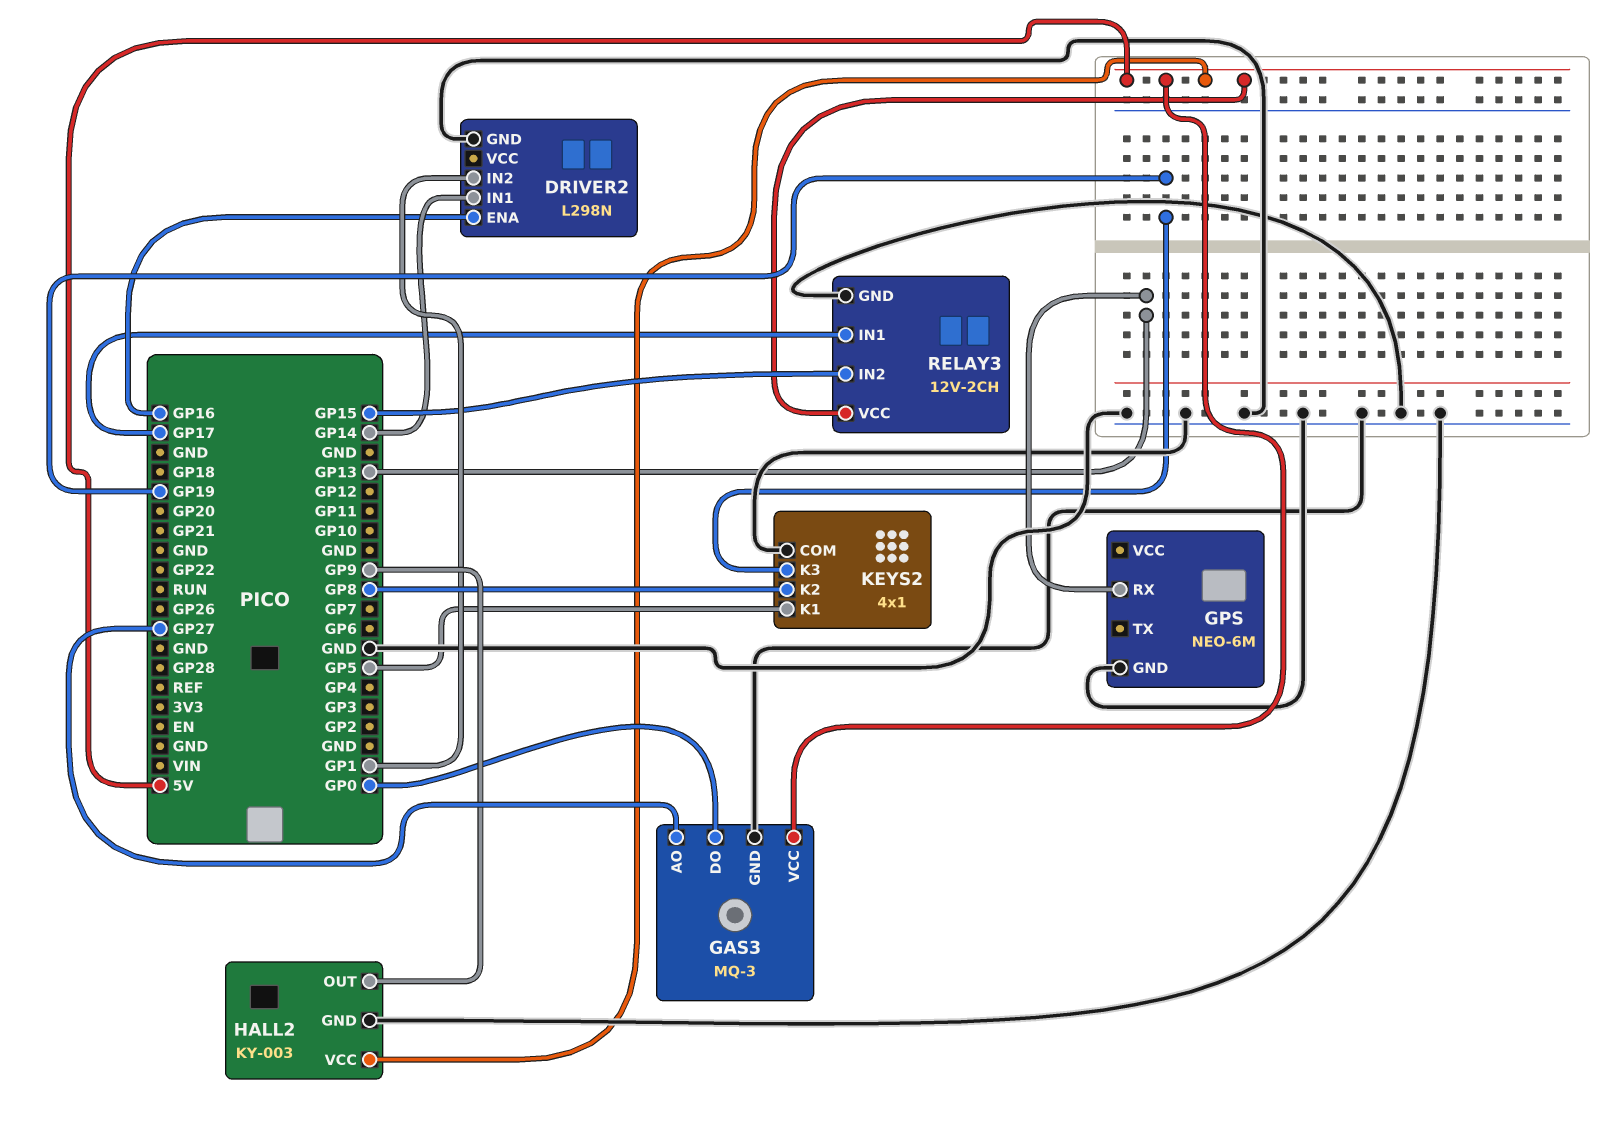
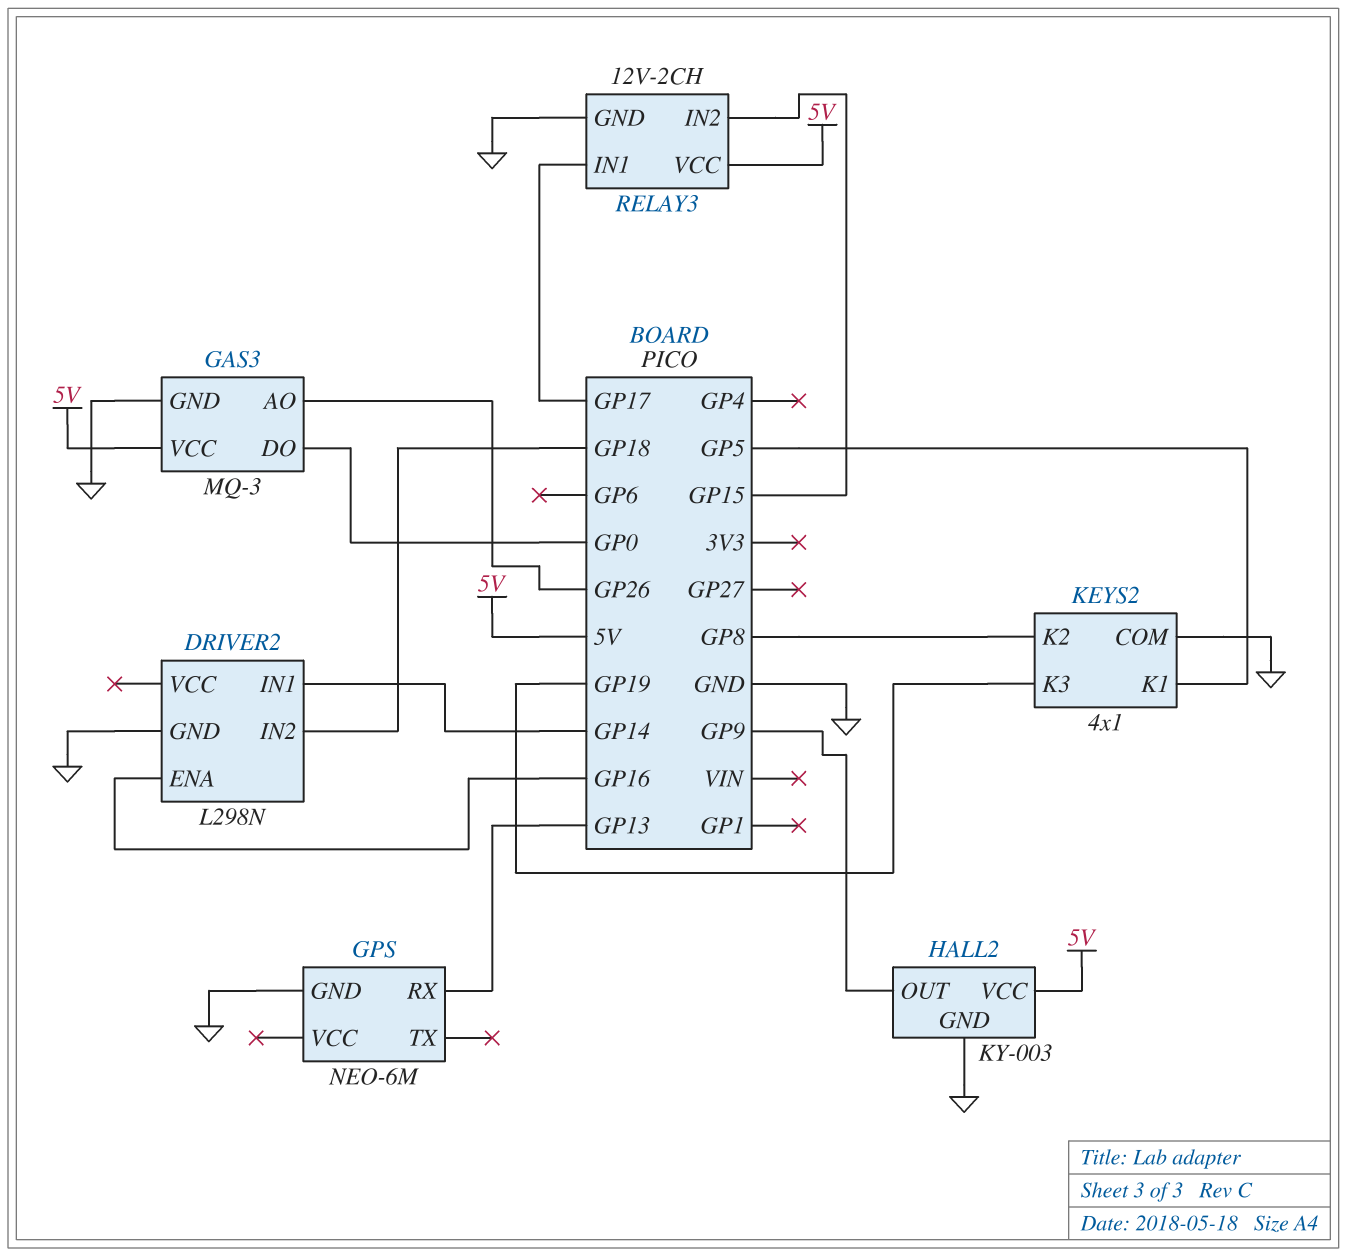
DRIVER2 pin IN2: GP1 -> GP18
GAS3 pin AO: GP27 -> GP26

